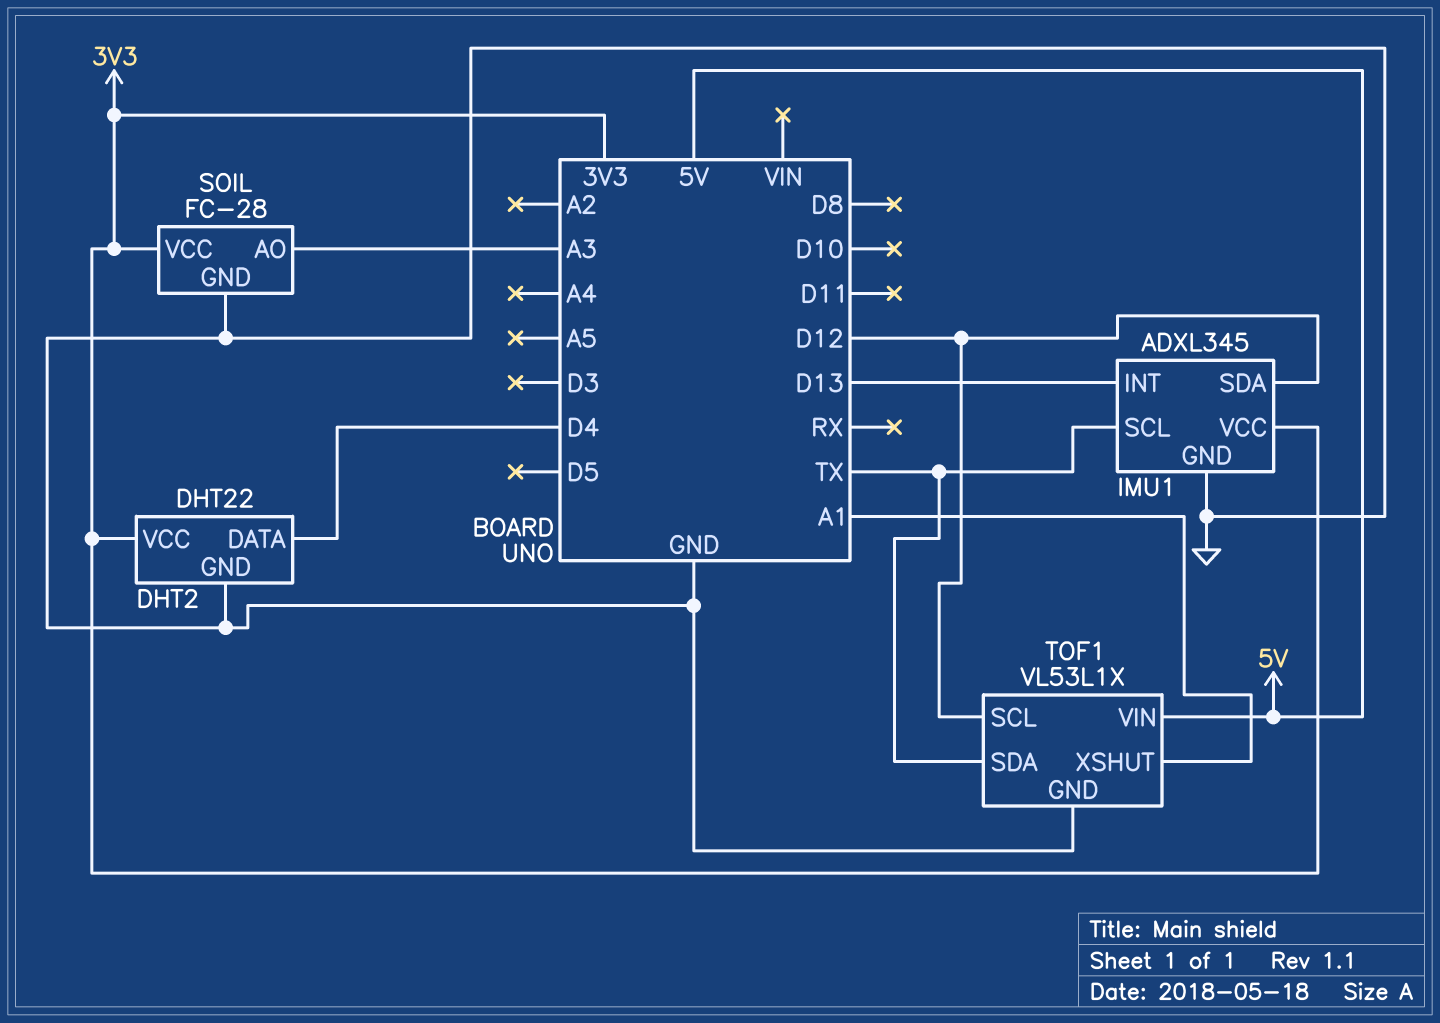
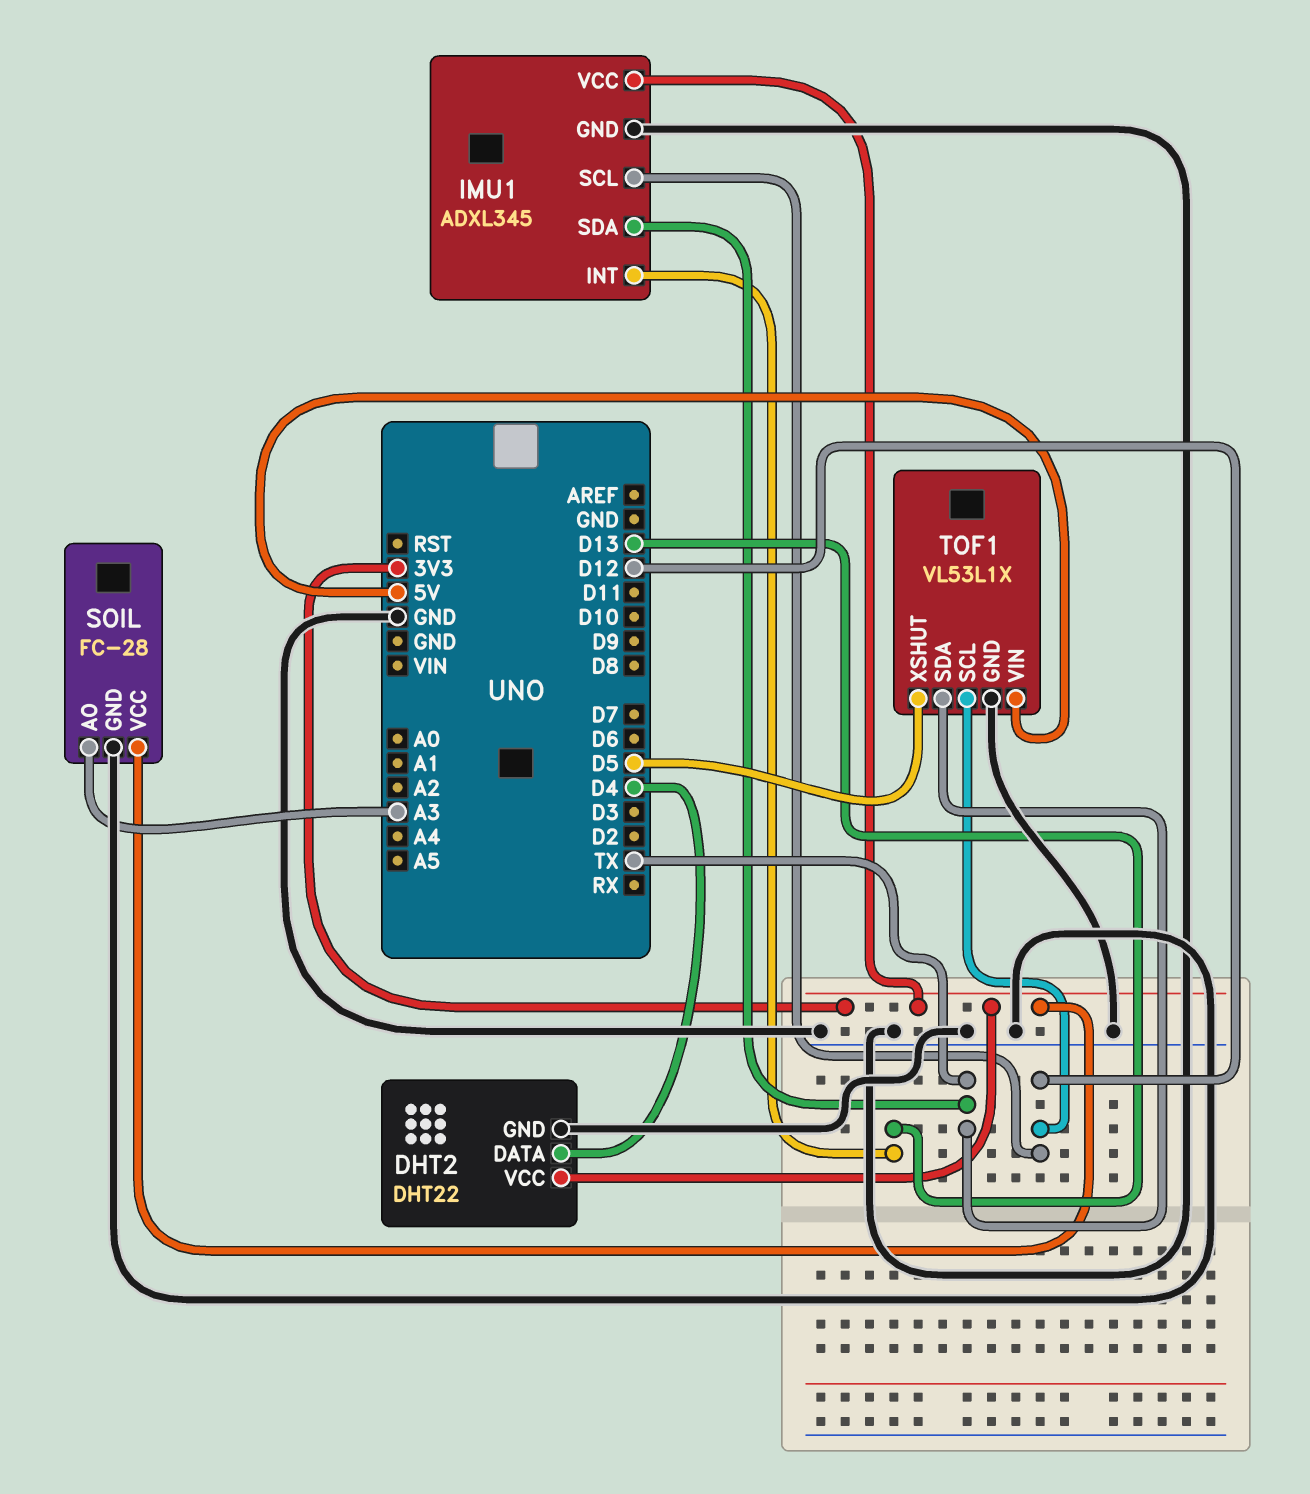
IMU1 pin SCL: TX -> D12
IMU1 pin SDA: D12 -> TX
TOF1 pin XSHUT: A1 -> D5

